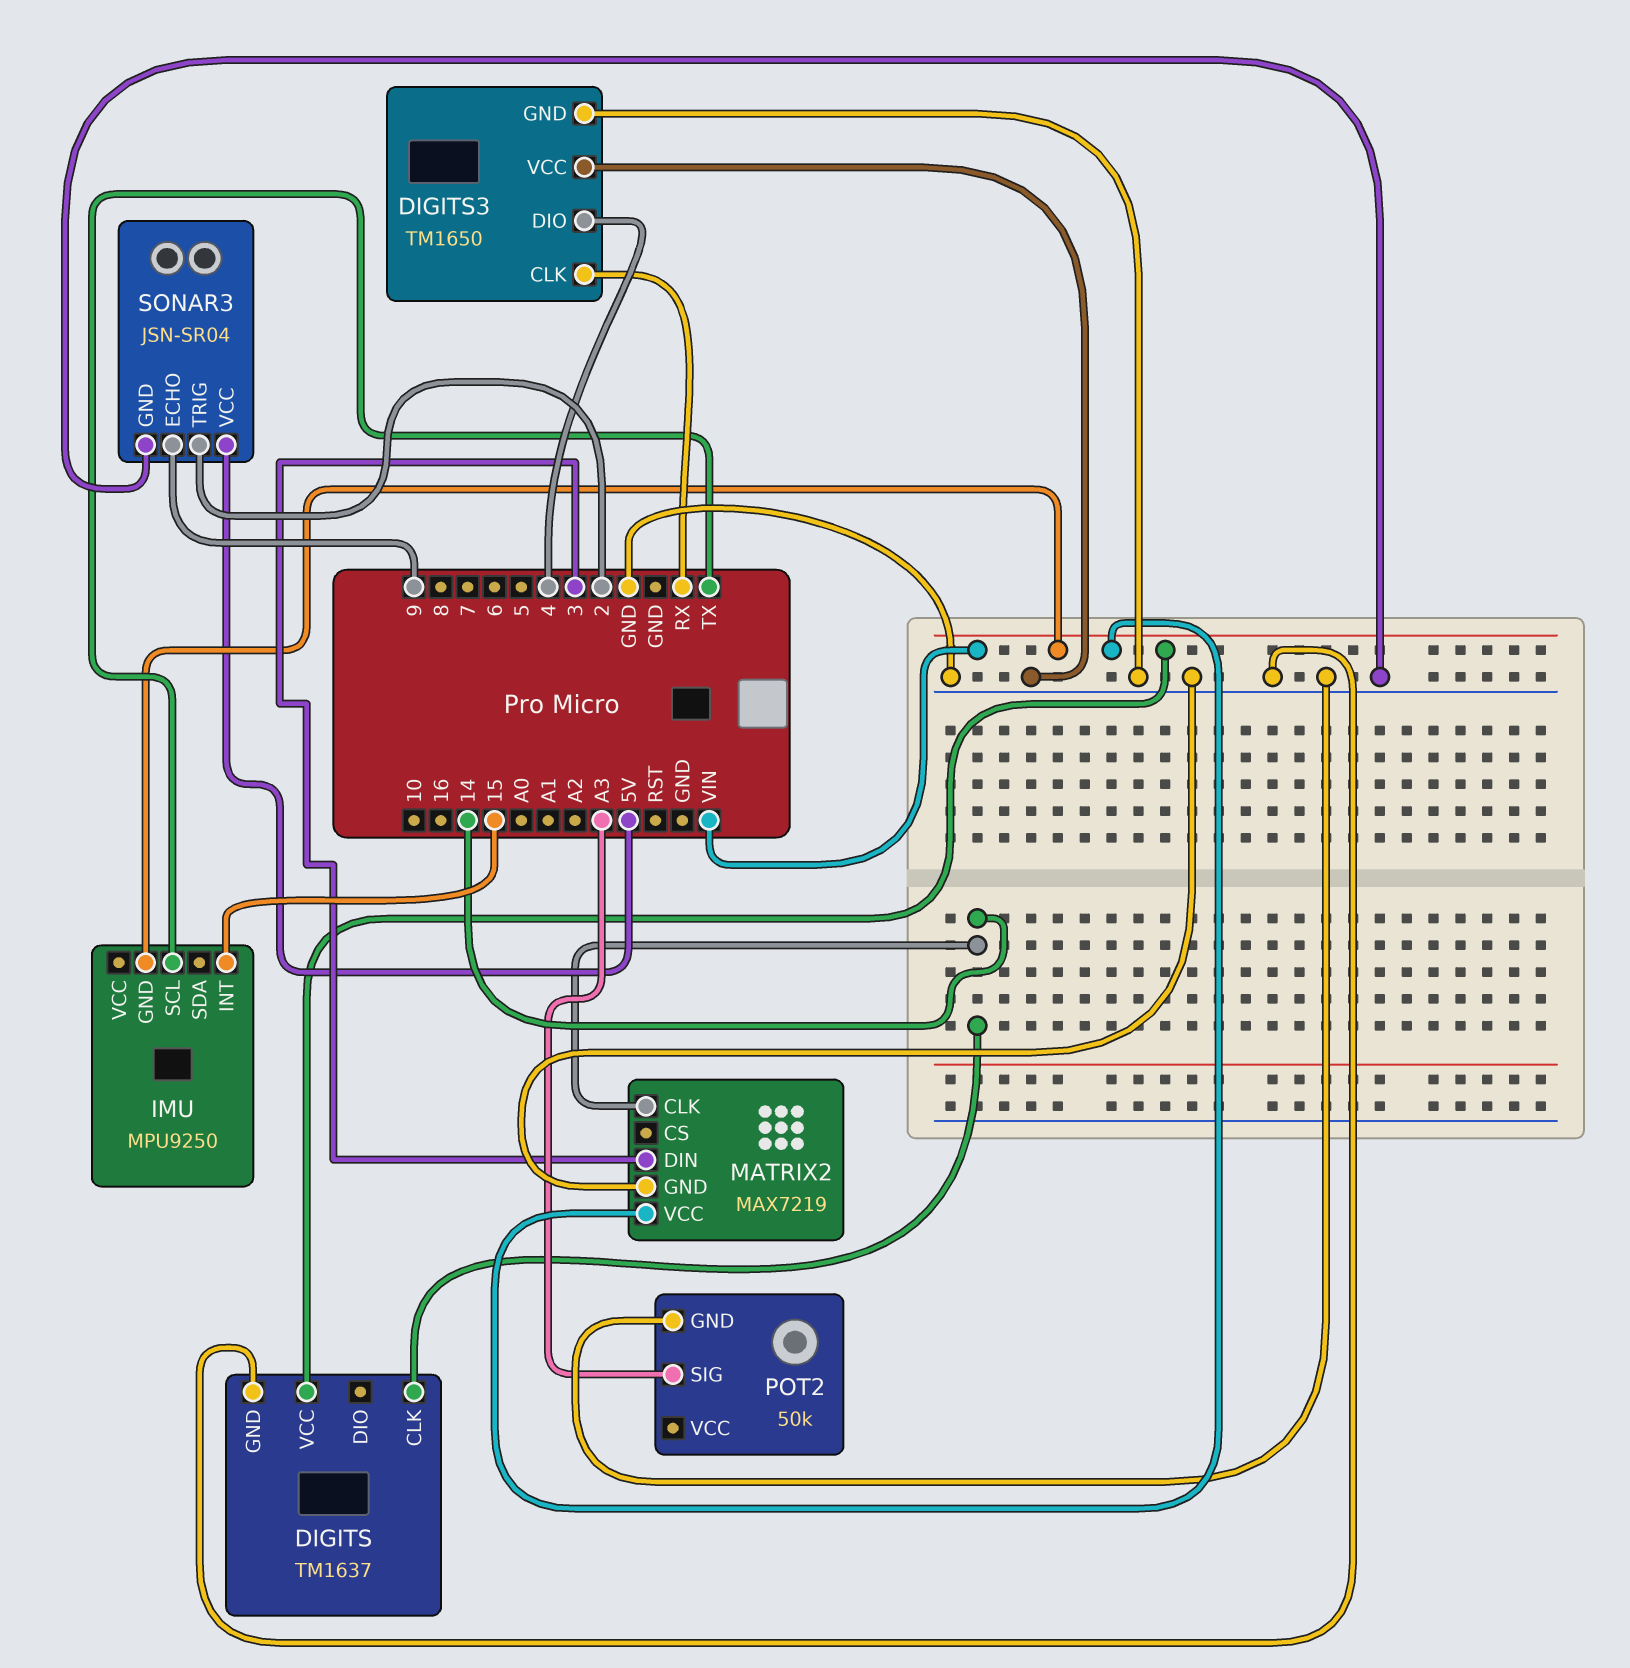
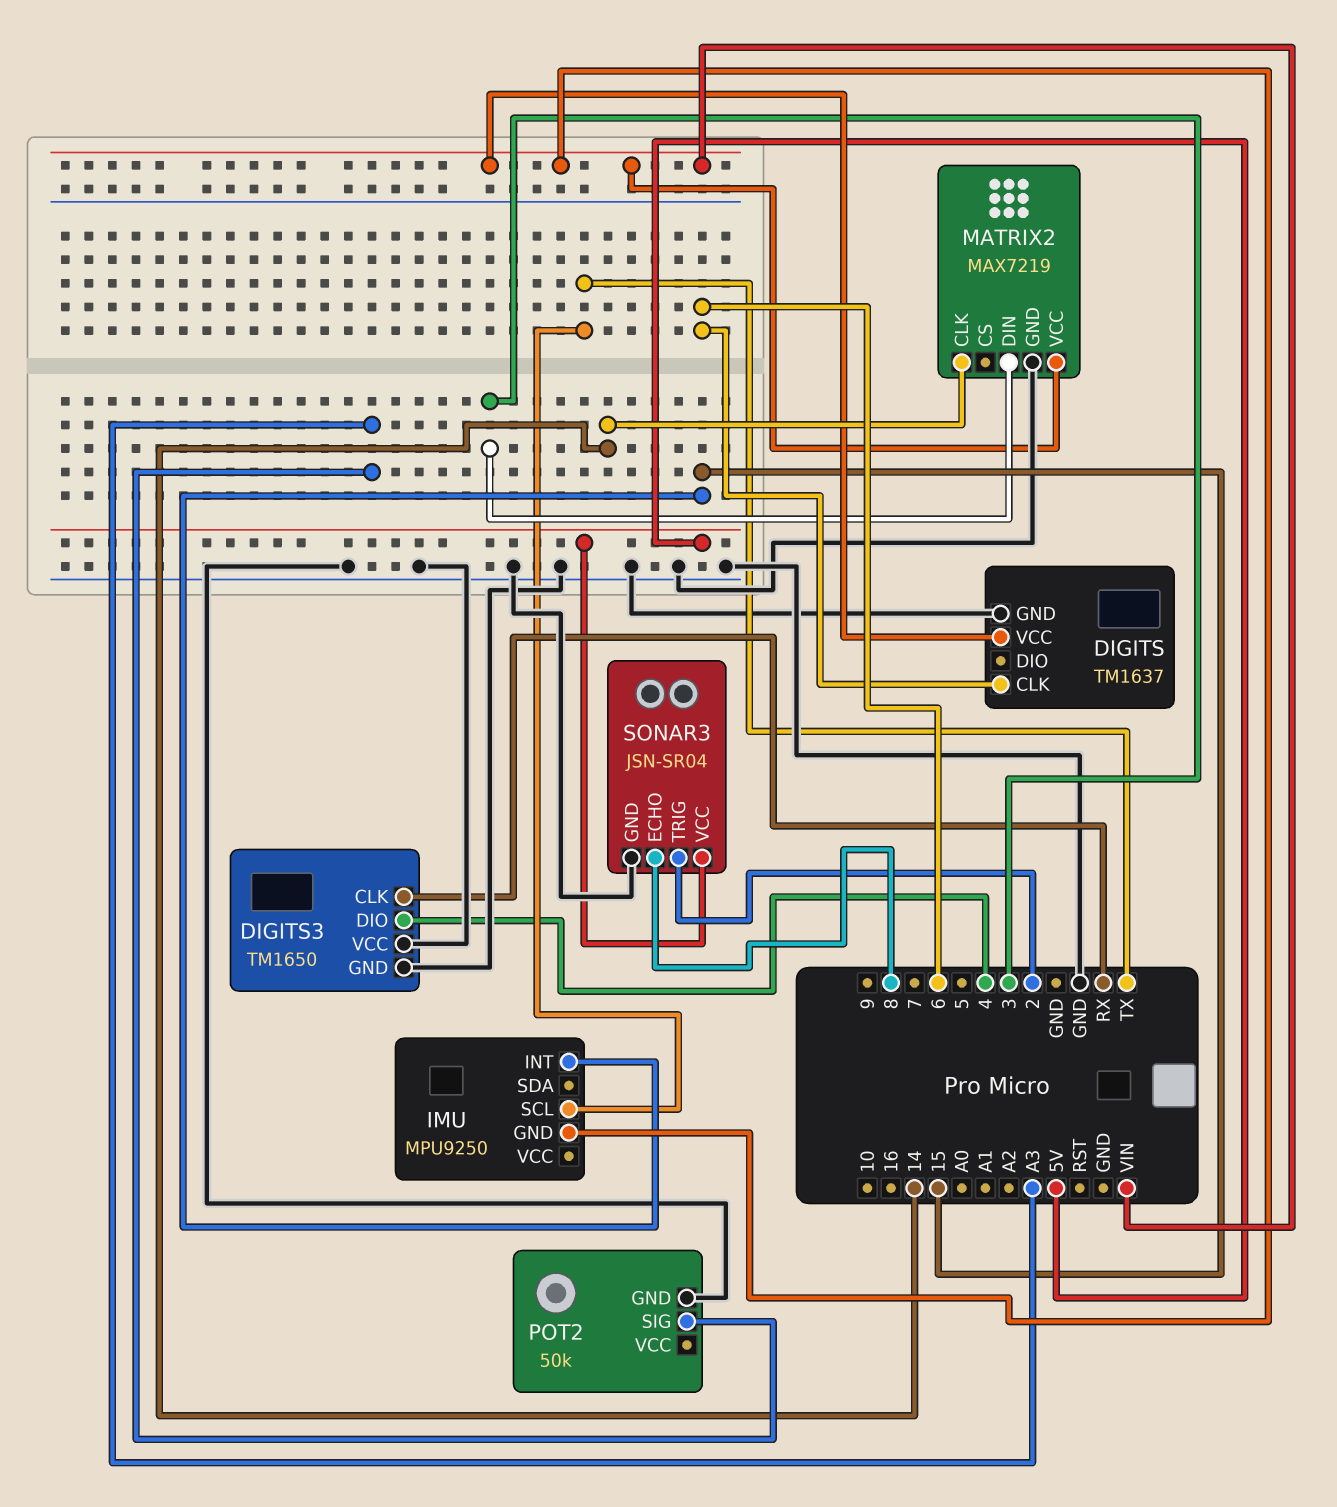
DIGITS pin CLK: 14 -> 6
SONAR3 pin ECHO: 9 -> 8

